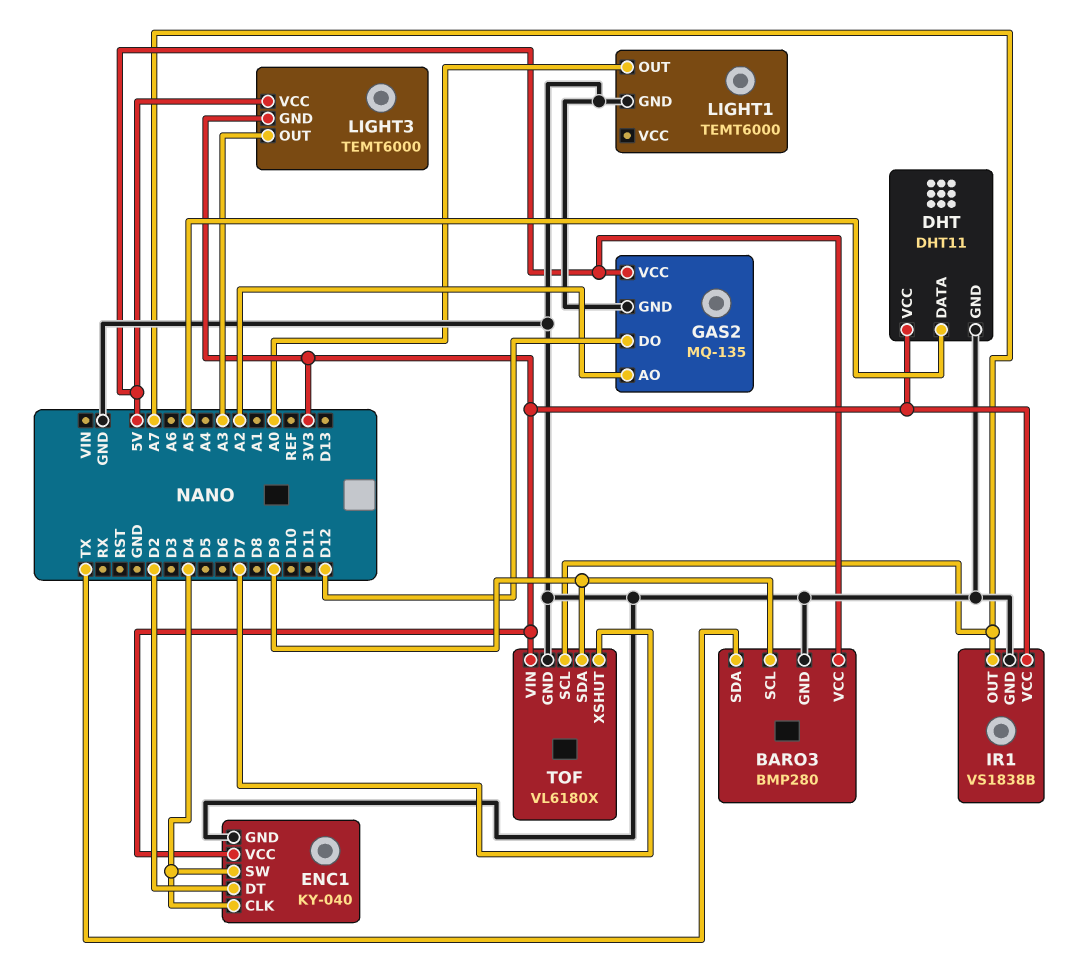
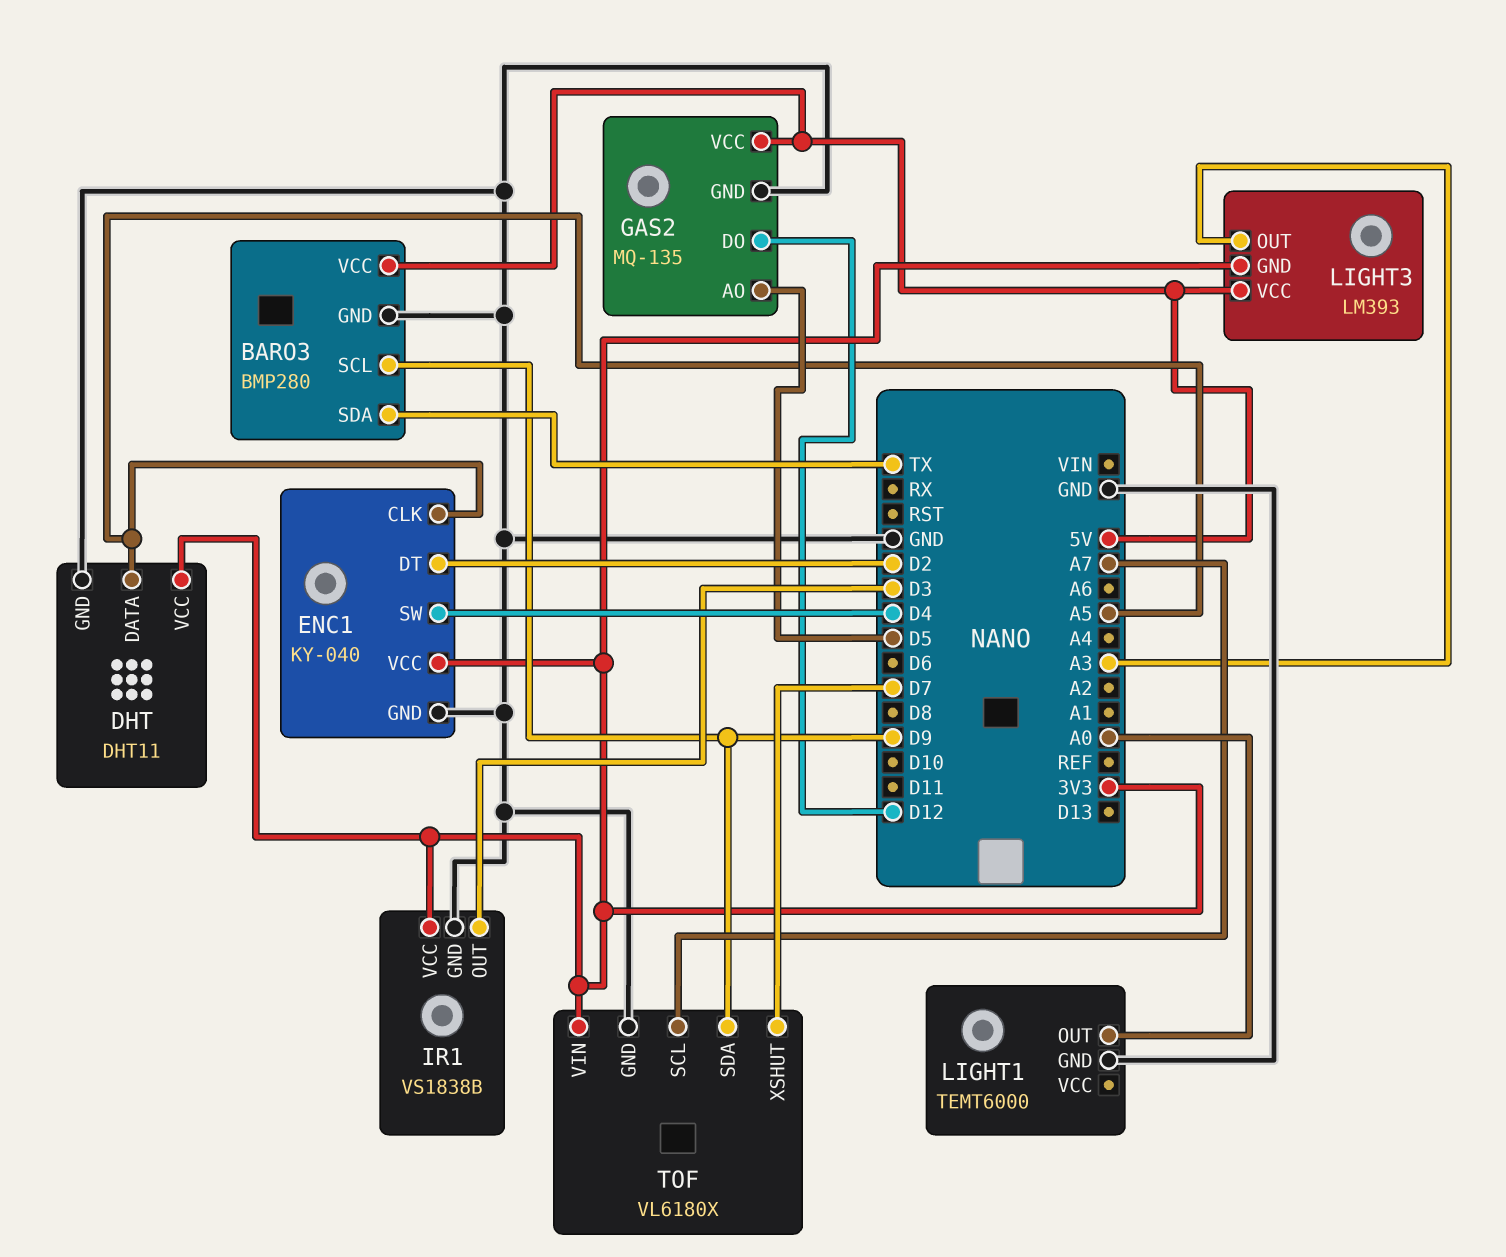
ENC1 pin CLK: D4 -> A5
GAS2 pin AO: A2 -> D5
IR1 pin OUT: A7 -> D3
LIGHT3: TEMT6000 -> LM393

